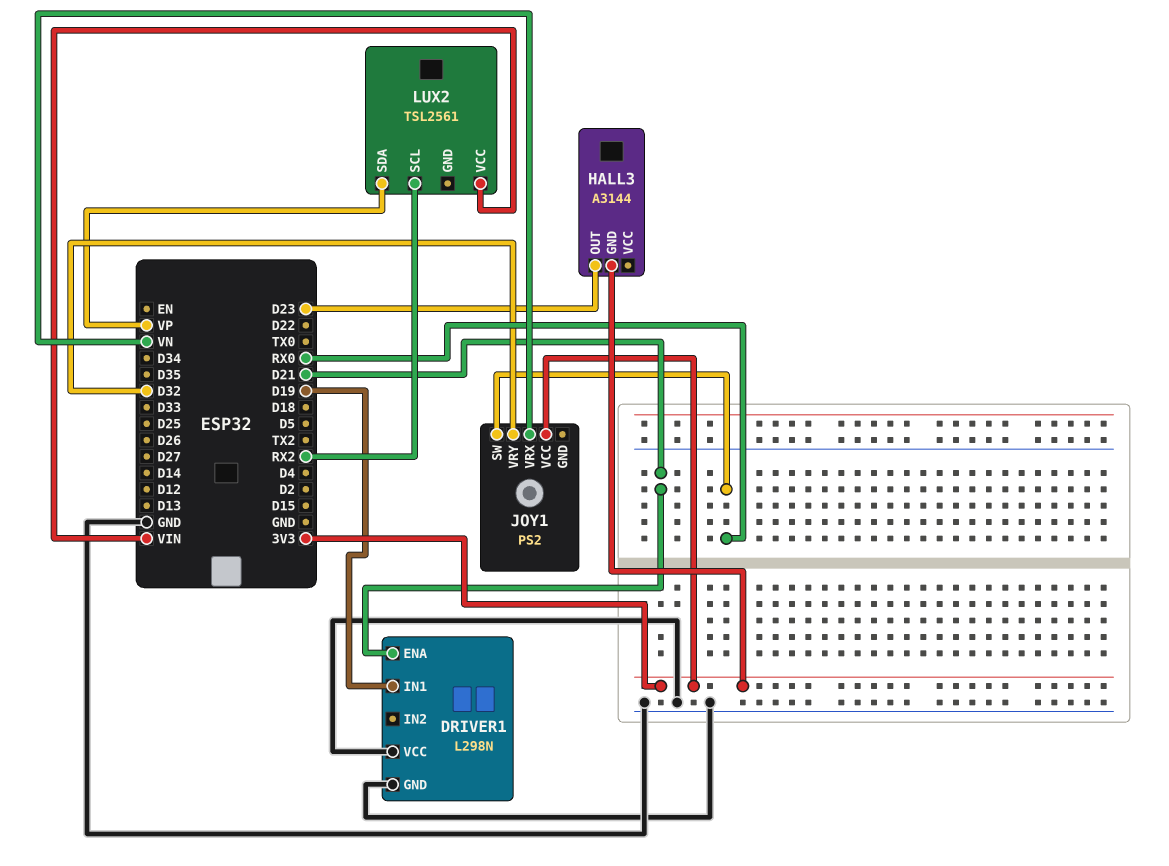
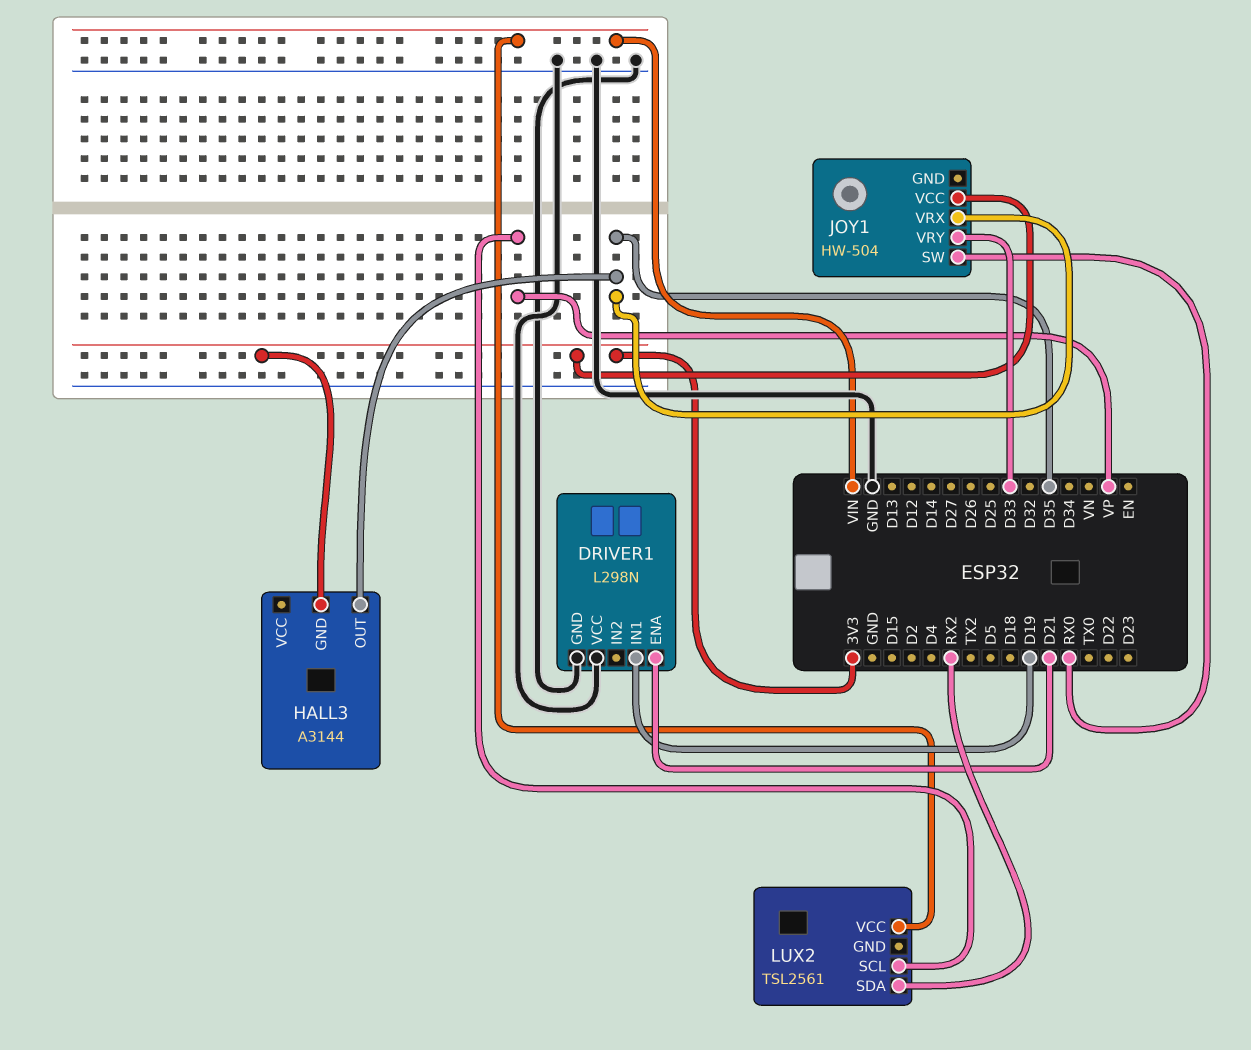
HALL3 pin OUT: D23 -> D35
JOY1: PS2 -> HW-504
JOY1 pin VRX: VN -> D35
JOY1 pin VRY: D32 -> D33
LUX2 pin SCL: RX2 -> VP
LUX2 pin SDA: VP -> RX2

